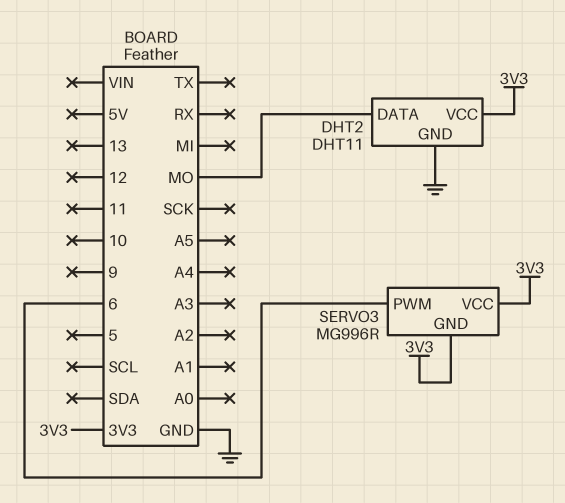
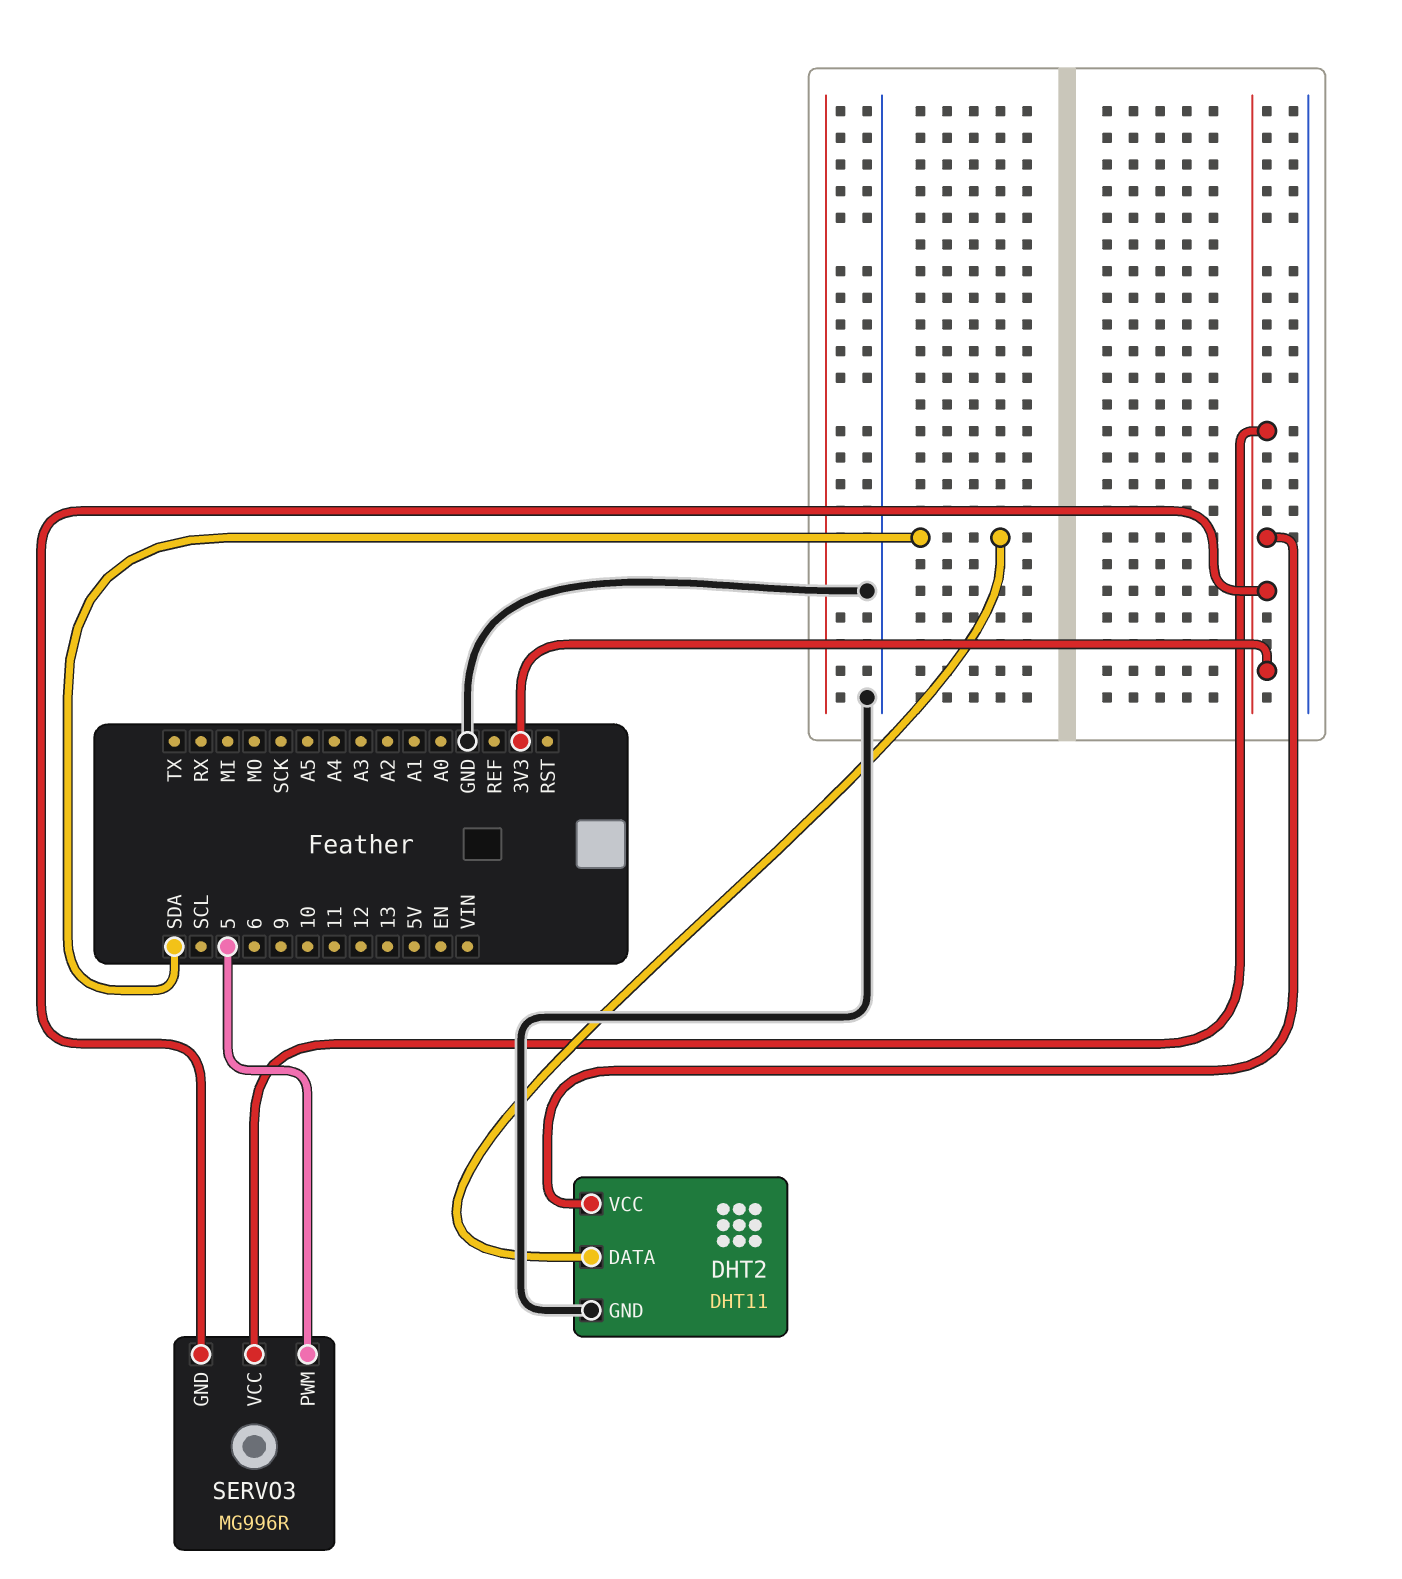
DHT2 pin DATA: MO -> SDA
SERVO3 pin PWM: 6 -> 5

